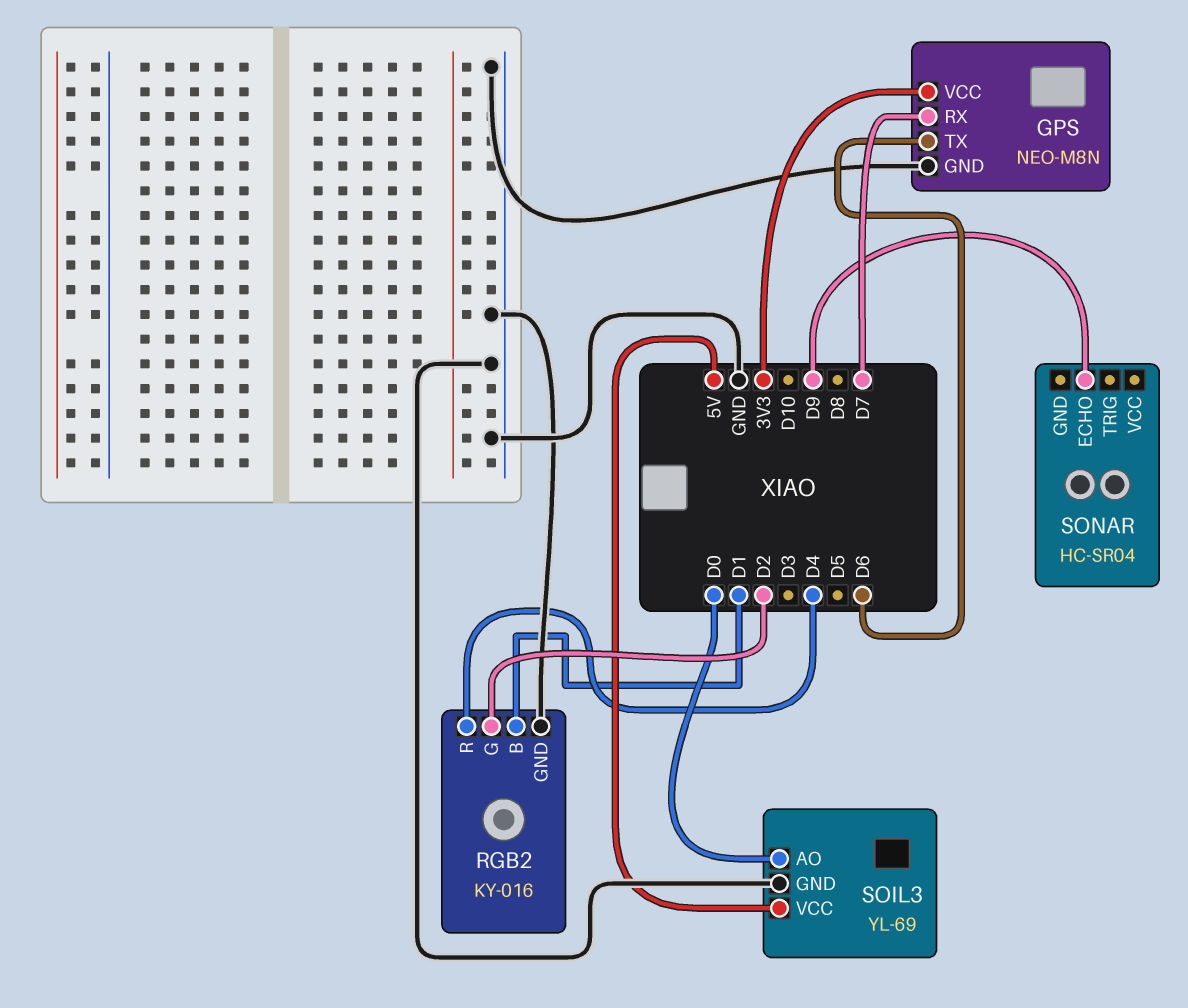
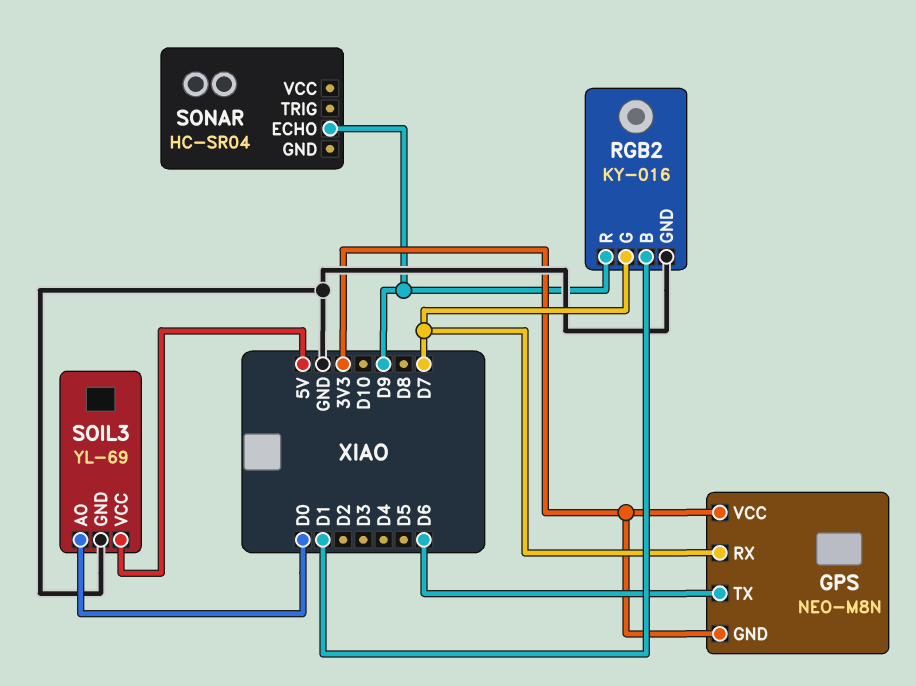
GPS pin GND: GND -> 3V3
RGB2 pin G: D2 -> D7
RGB2 pin R: D4 -> D9

